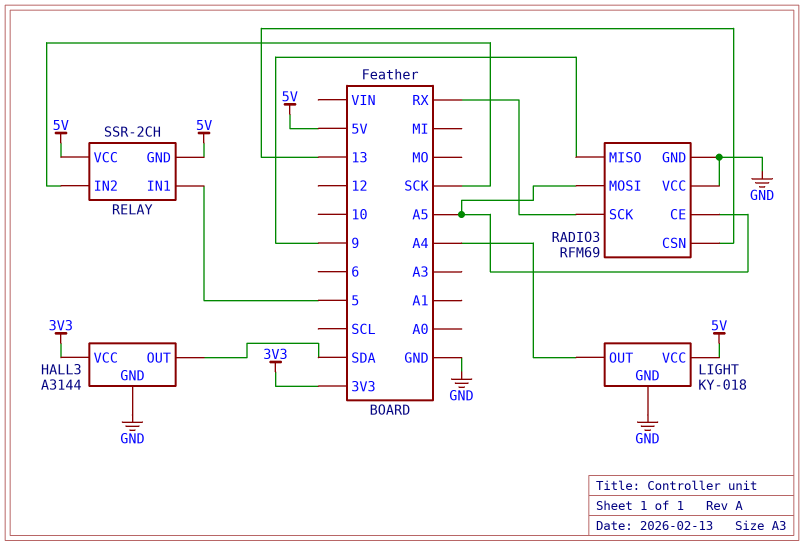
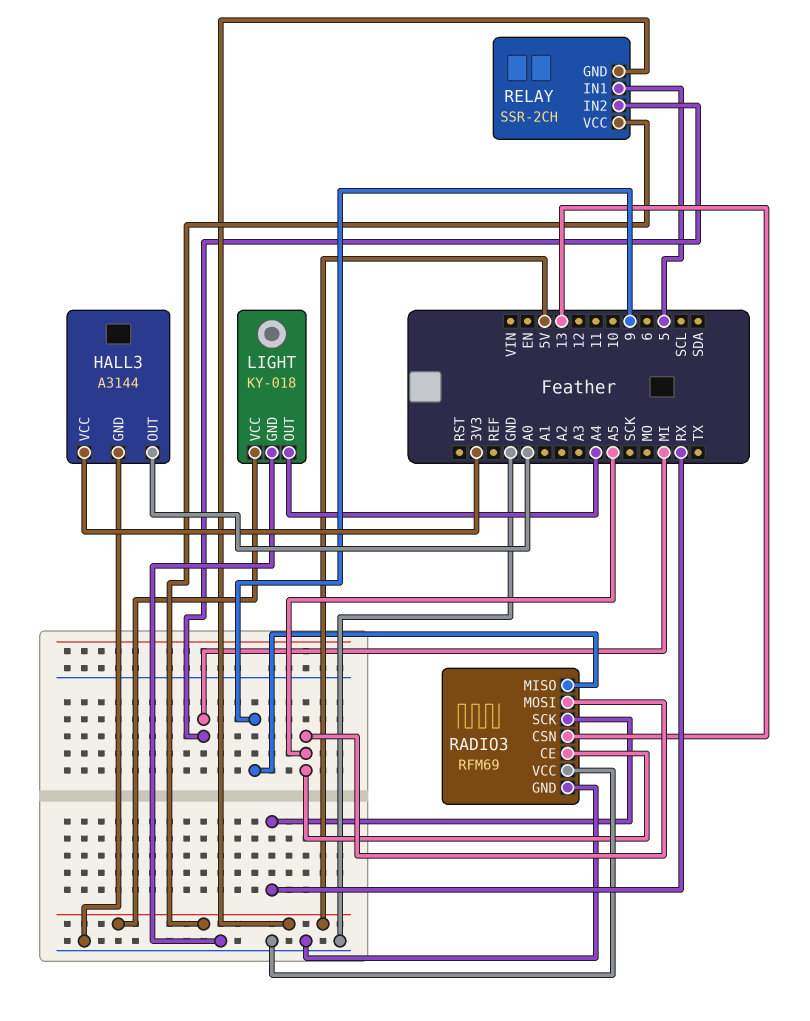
HALL3 pin OUT: SDA -> A0
RELAY pin IN2: SCK -> MI

